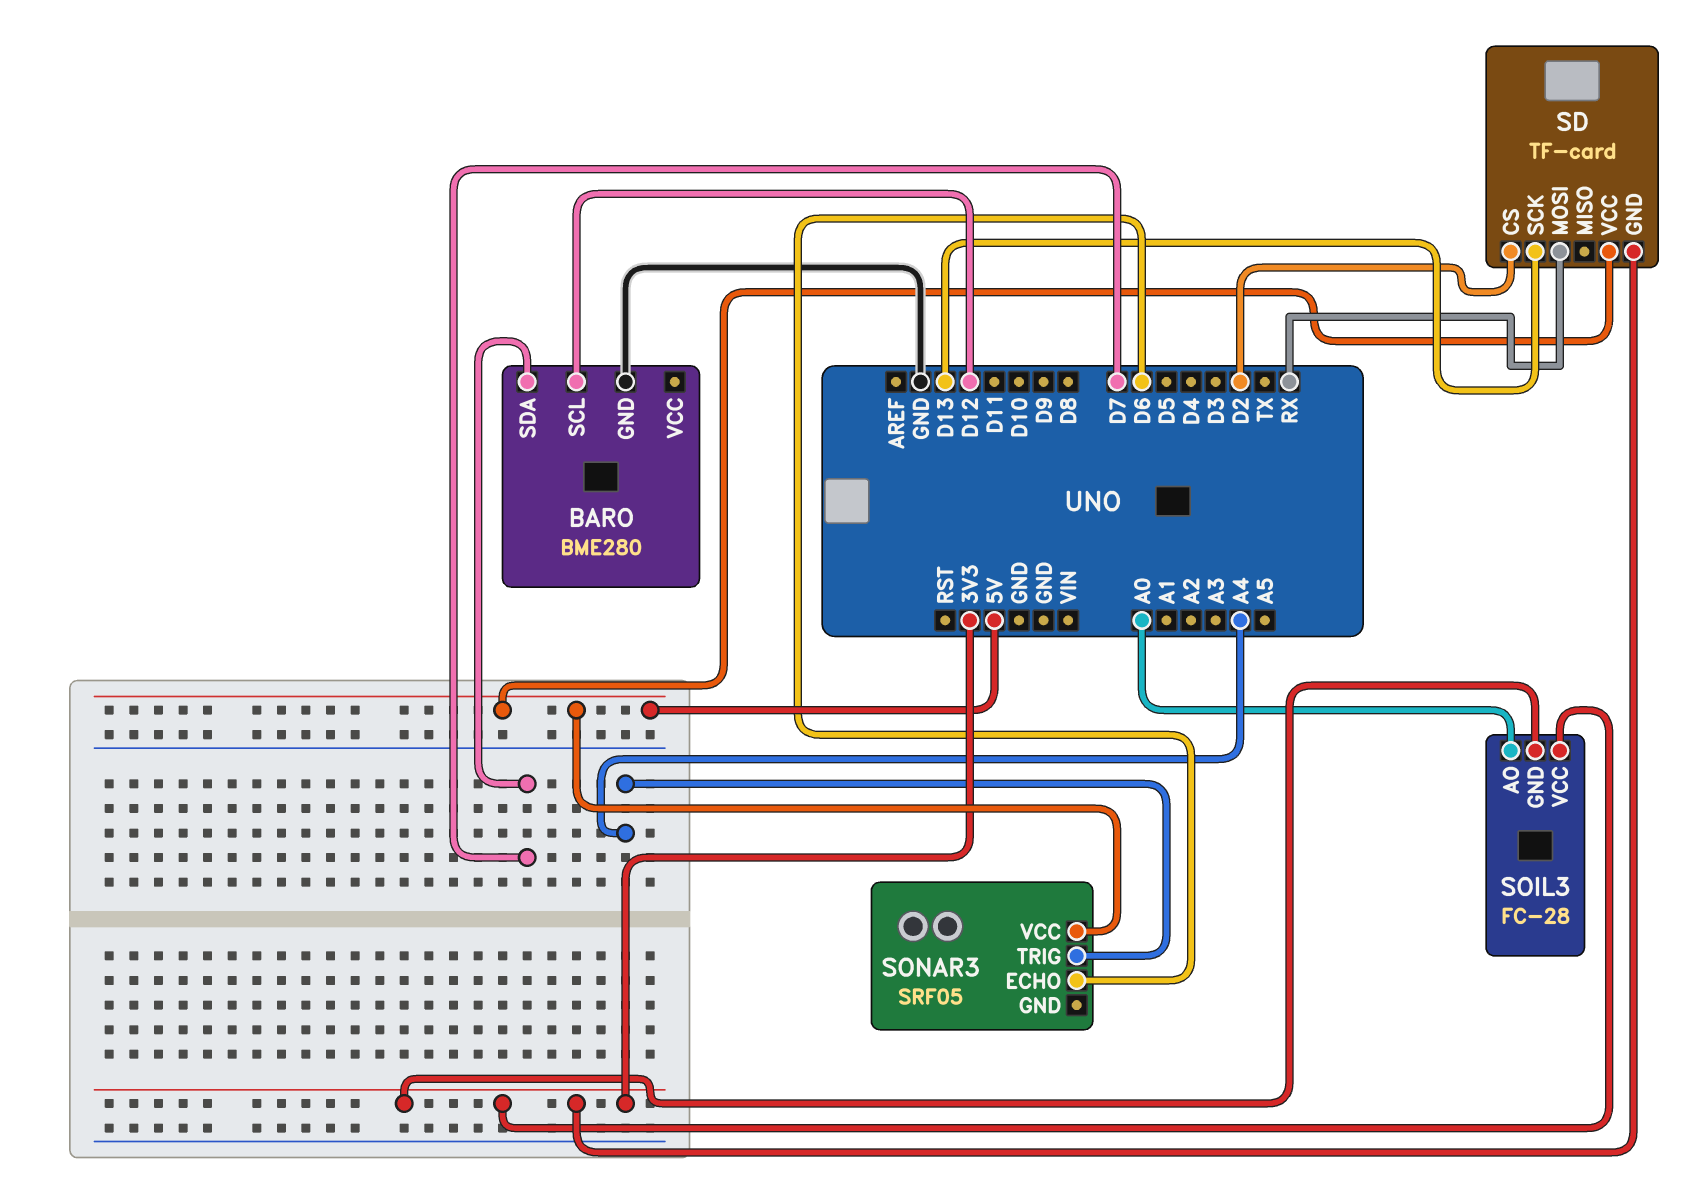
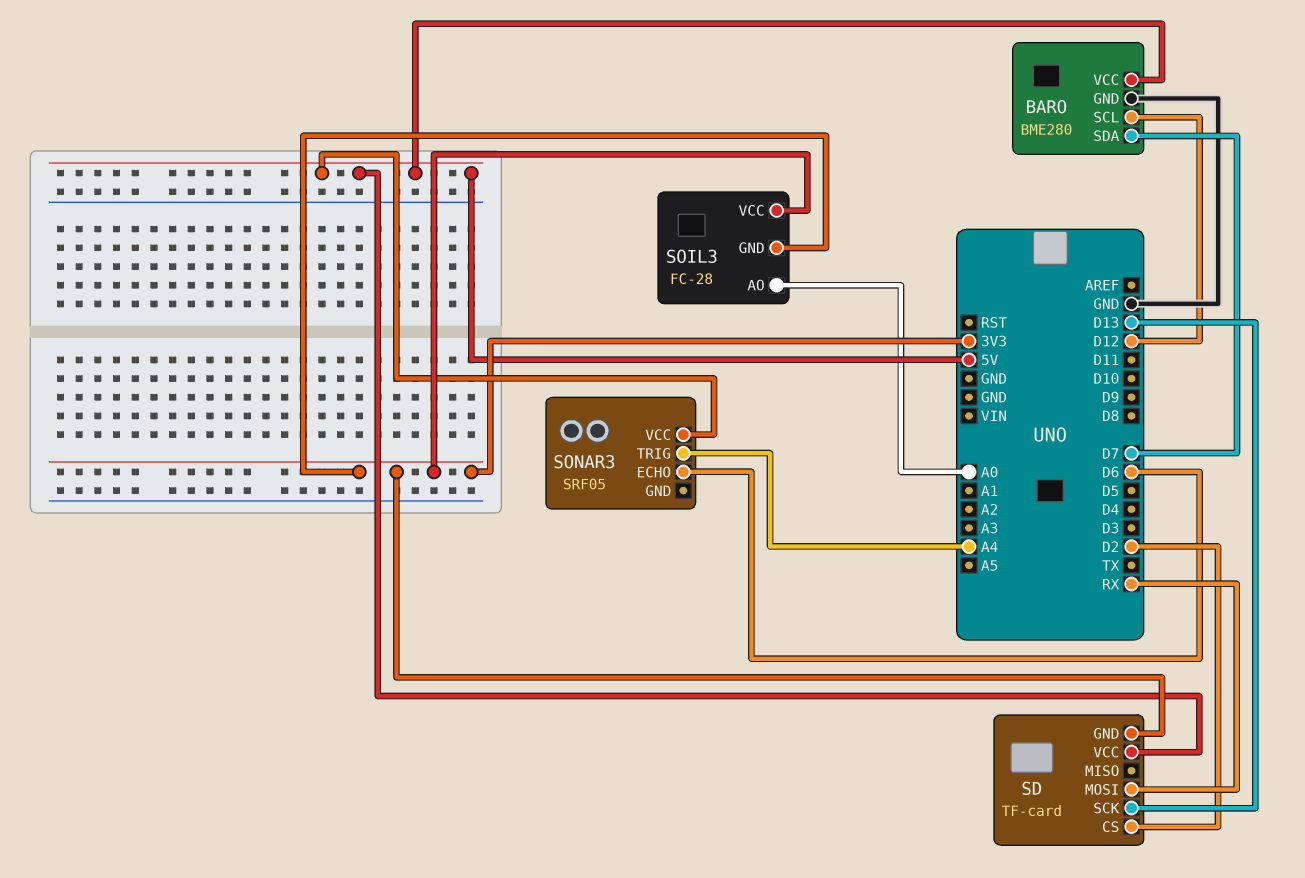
BARO pin VCC: none -> 5V

